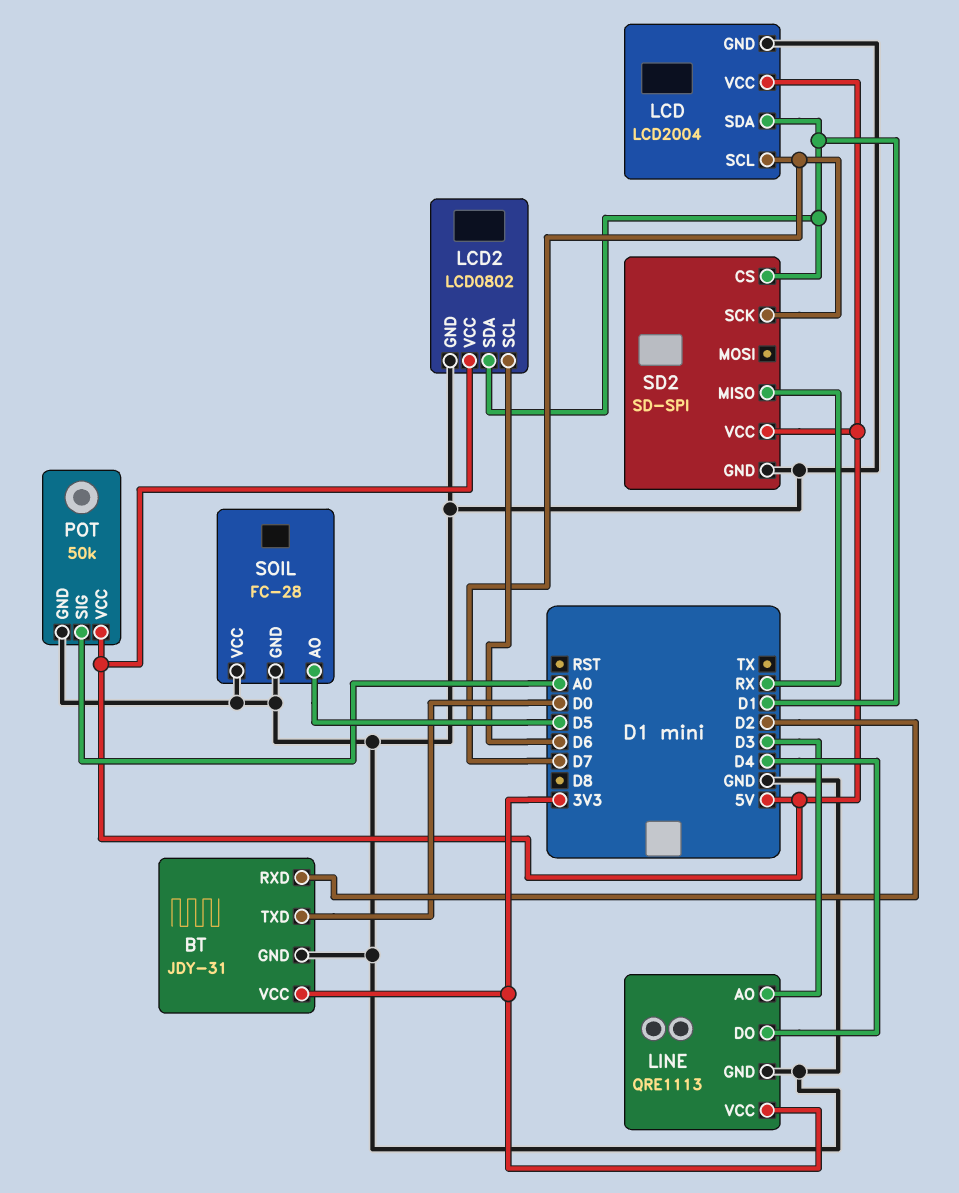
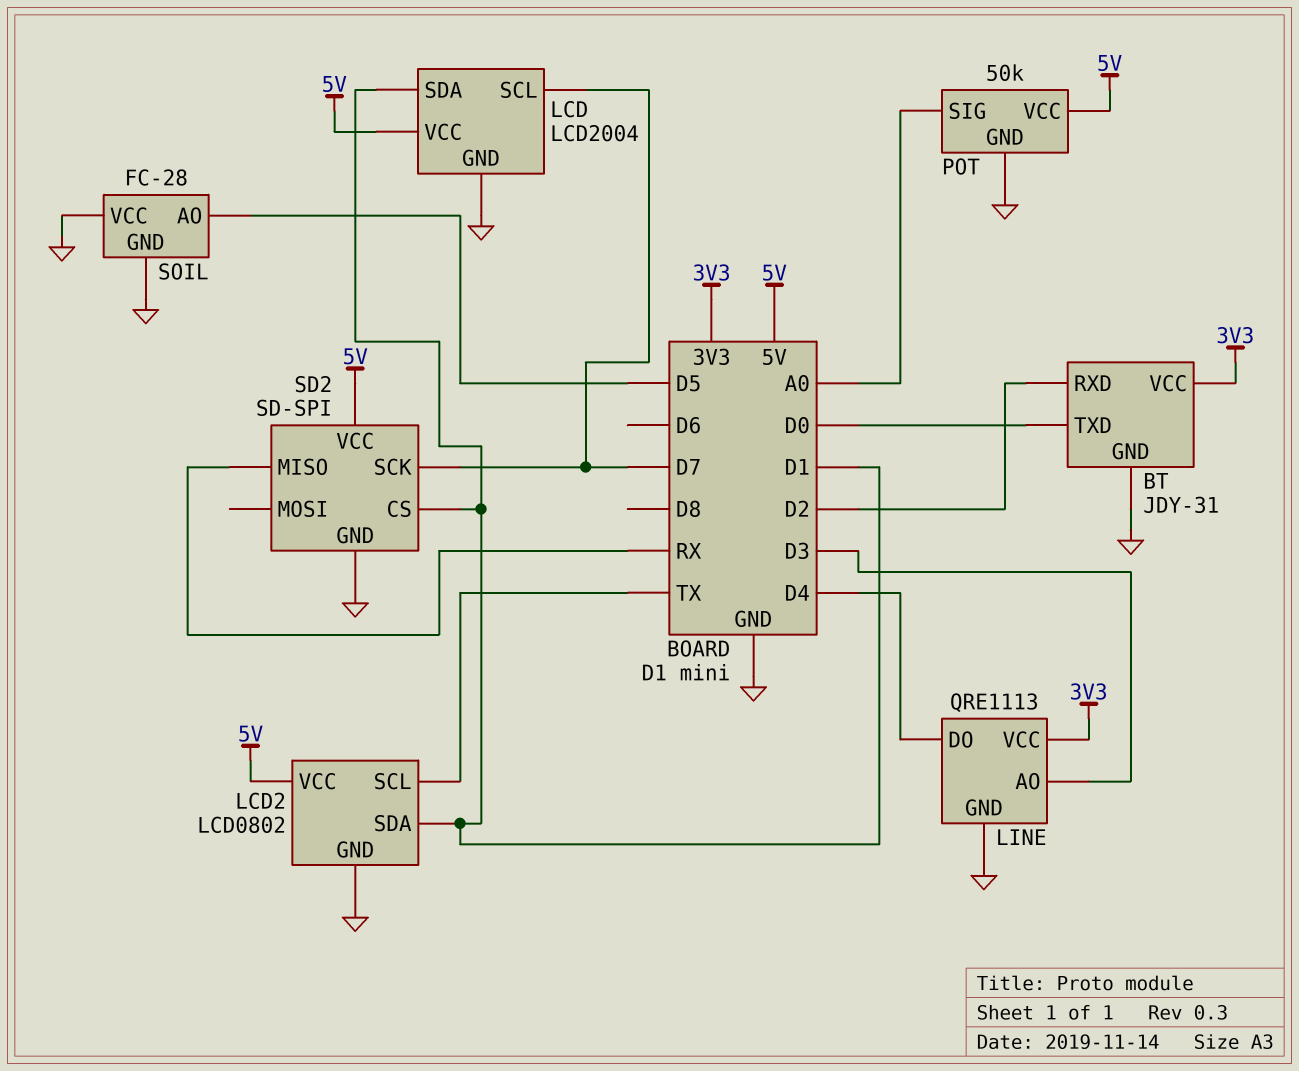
LCD2 pin SCL: D6 -> TX

